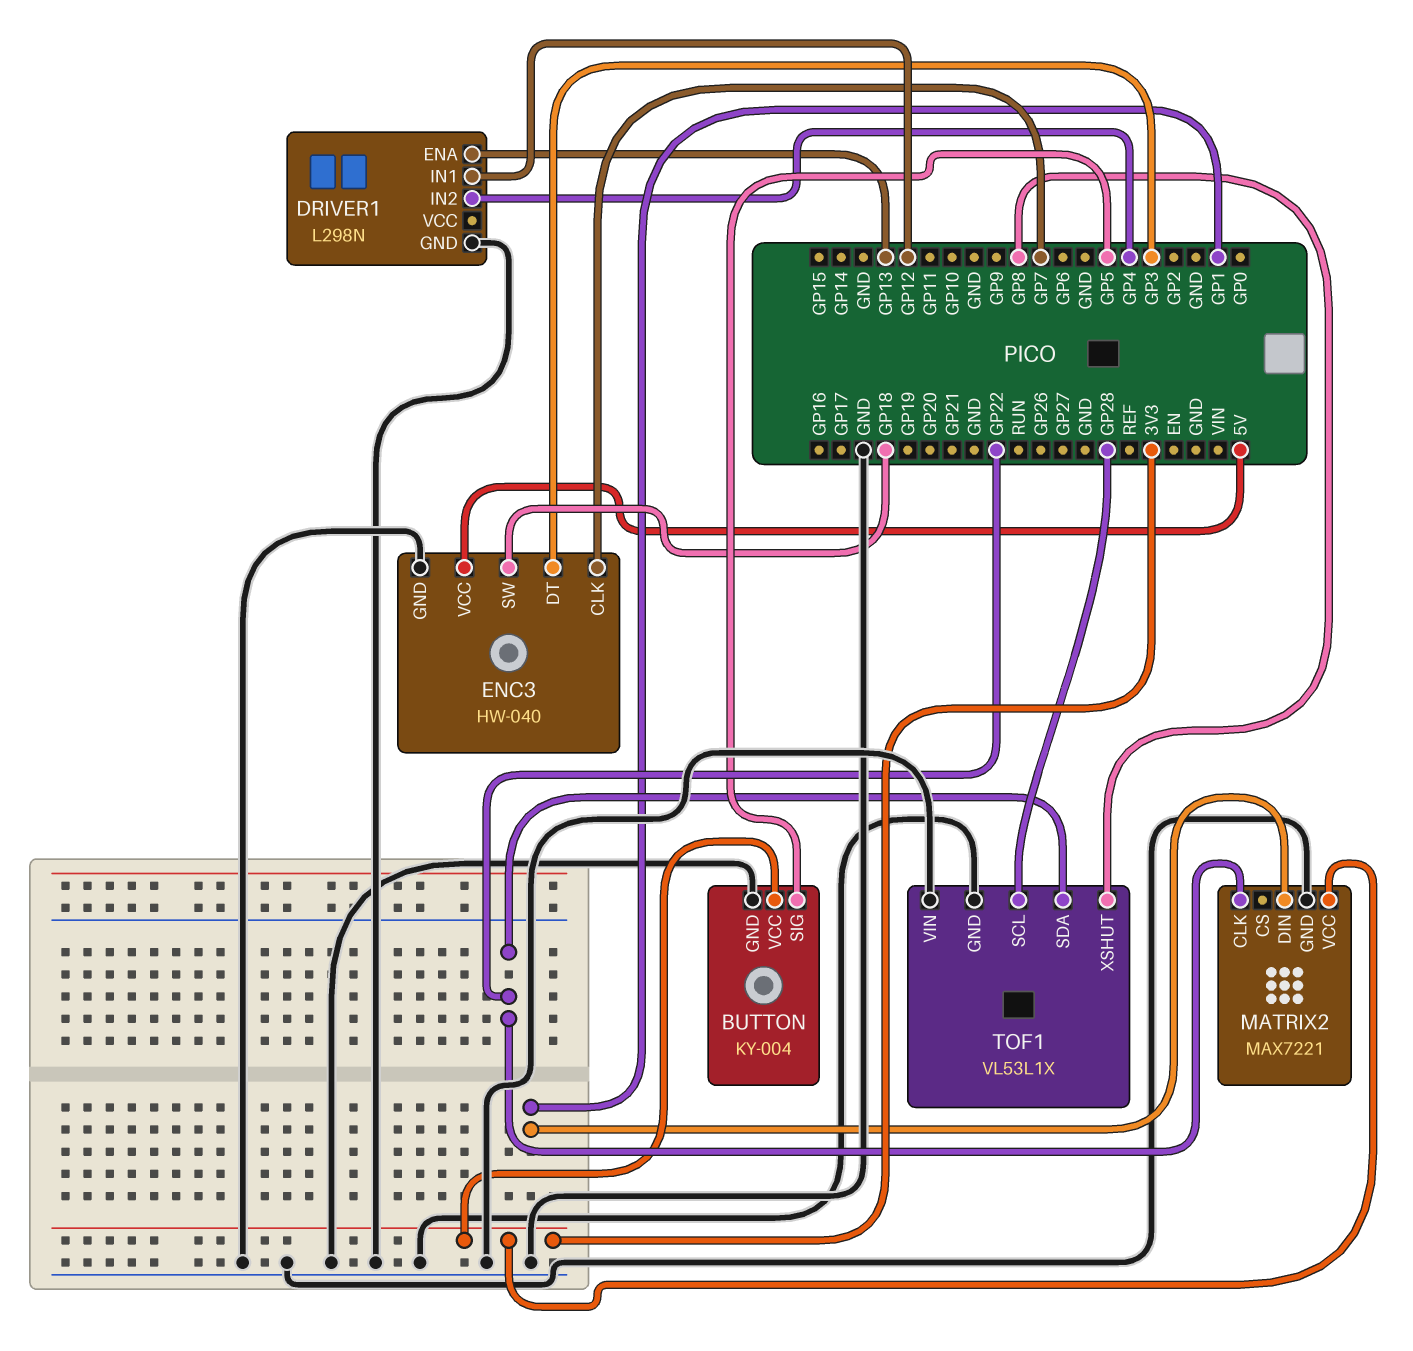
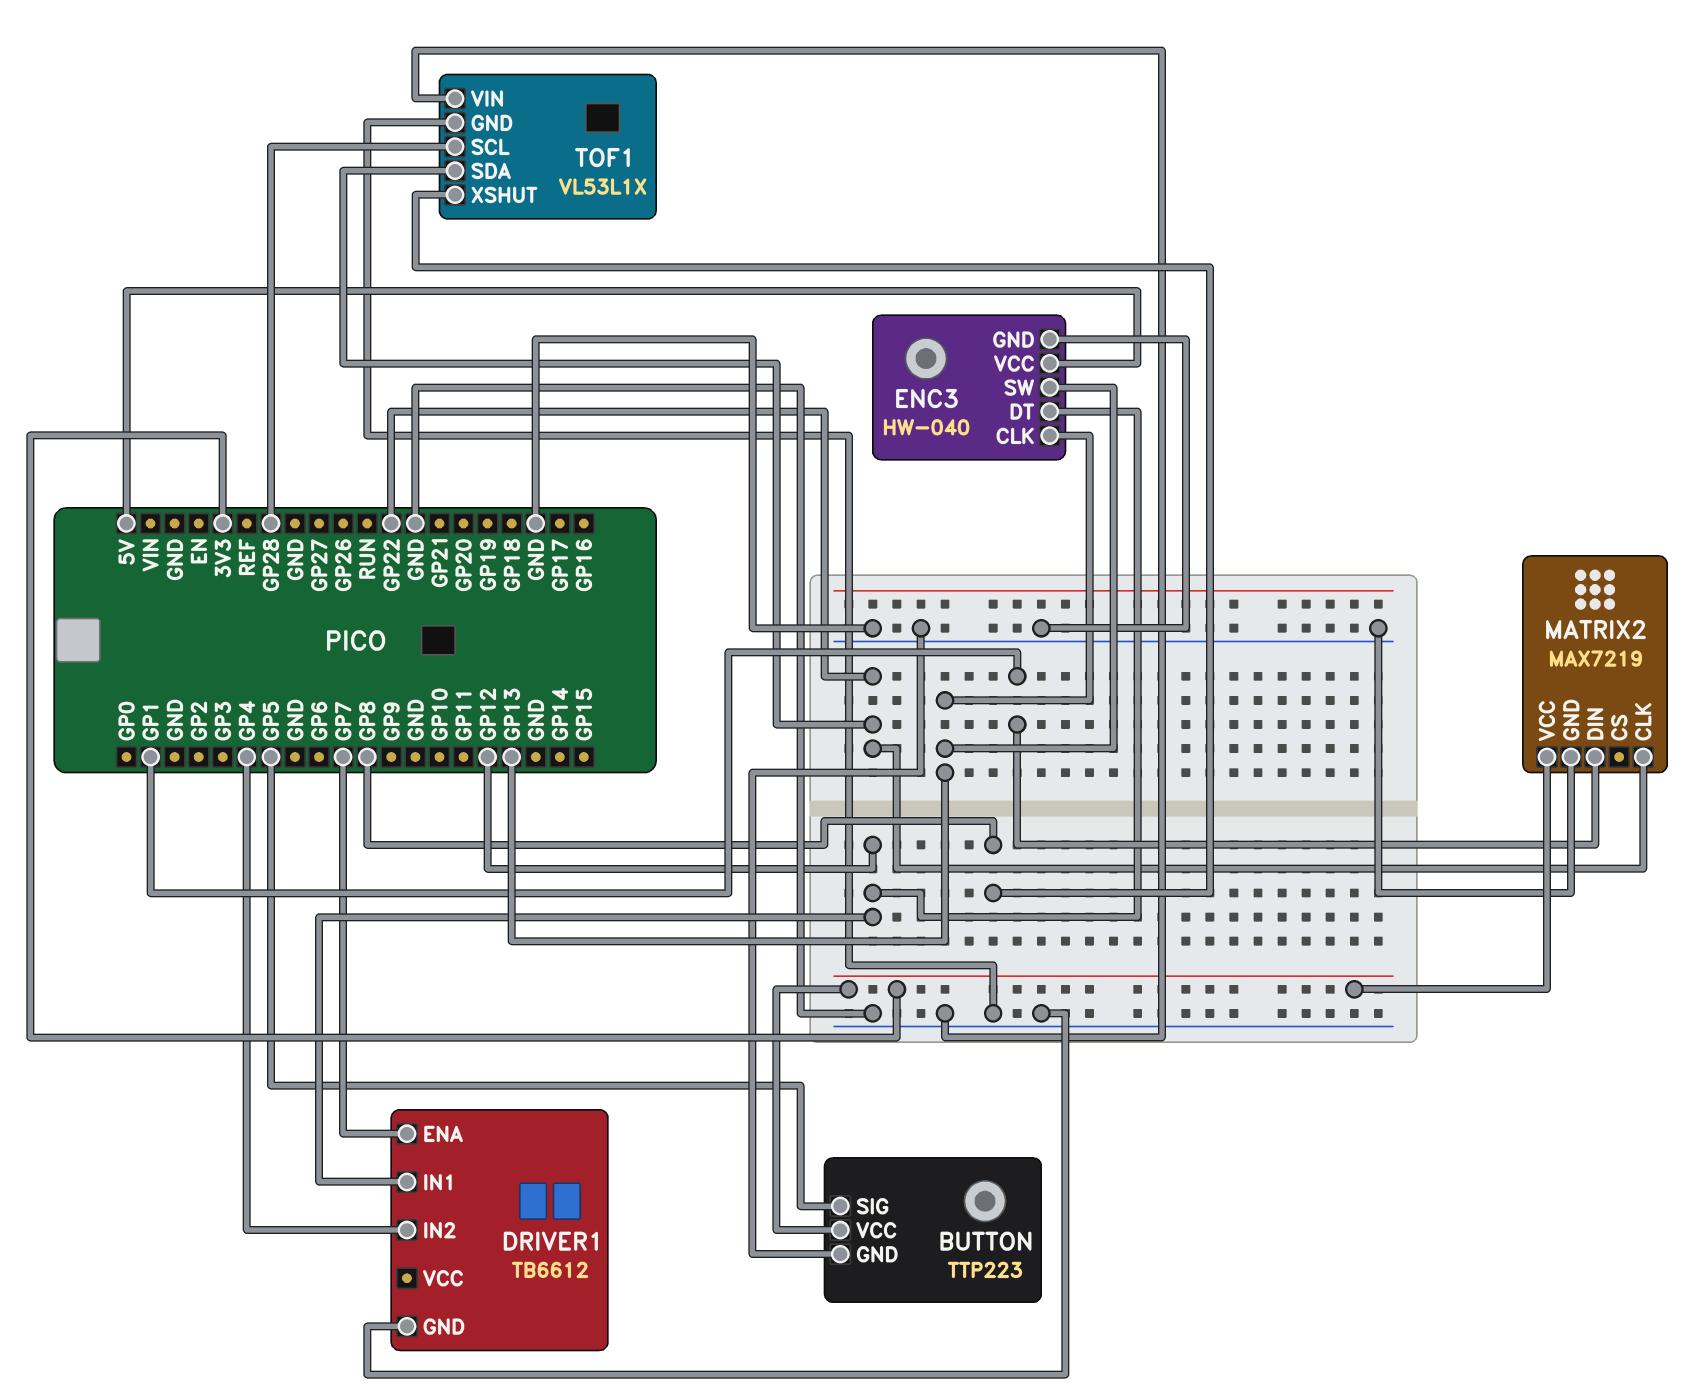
BUTTON: KY-004 -> TTP223
DRIVER1: L298N -> TB6612
DRIVER1 pin ENA: GP13 -> GP7
ENC3 pin CLK: GP7 -> GP13
ENC3 pin DT: GP3 -> GP12
ENC3 pin SW: GP18 -> GP13
MATRIX2: MAX7221 -> MAX7219

